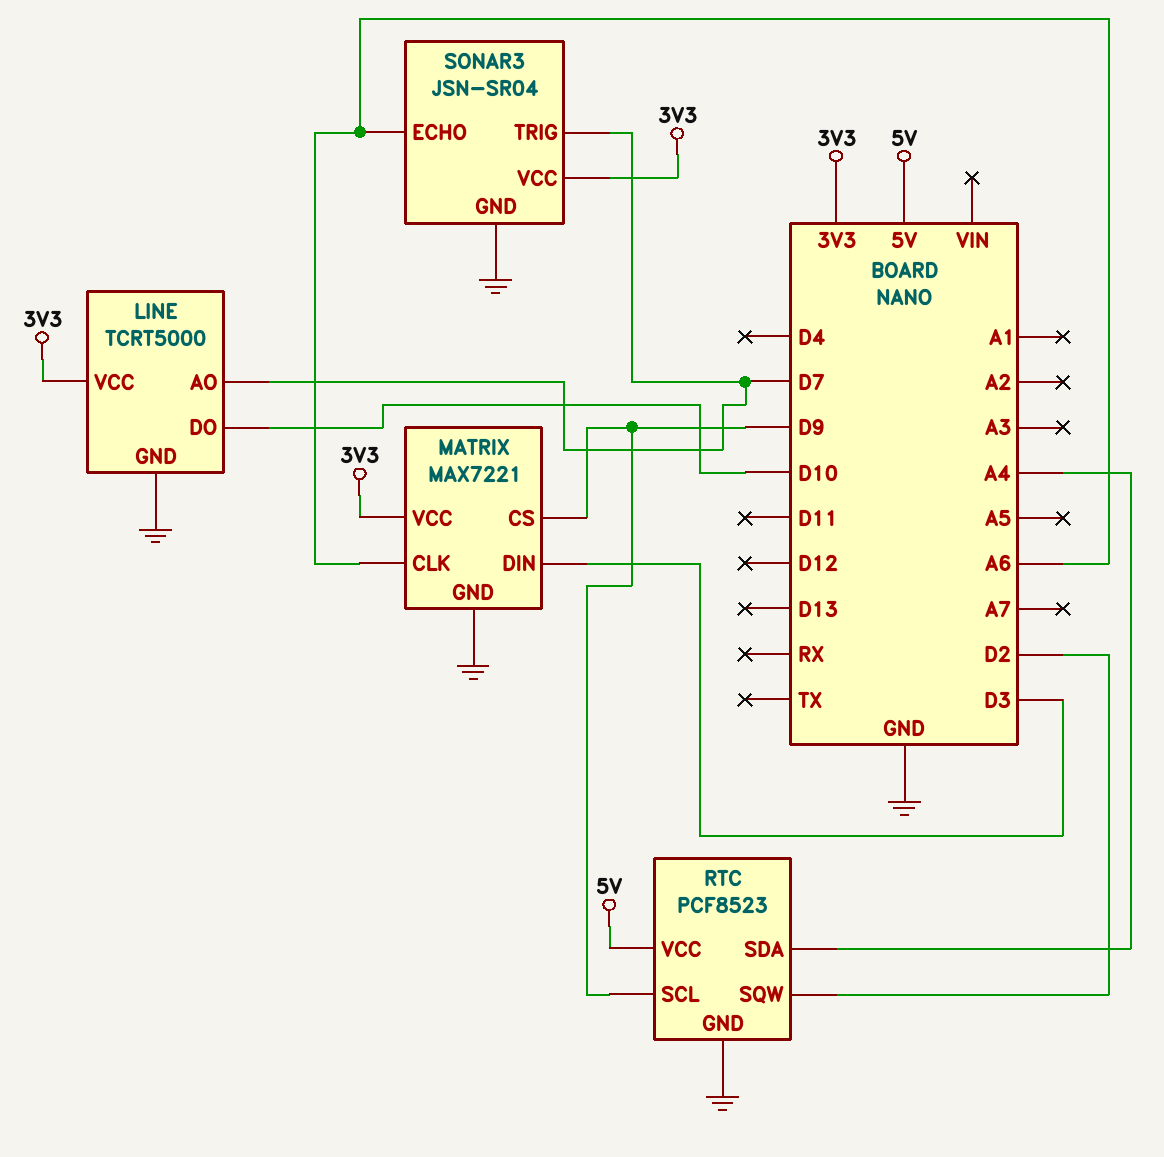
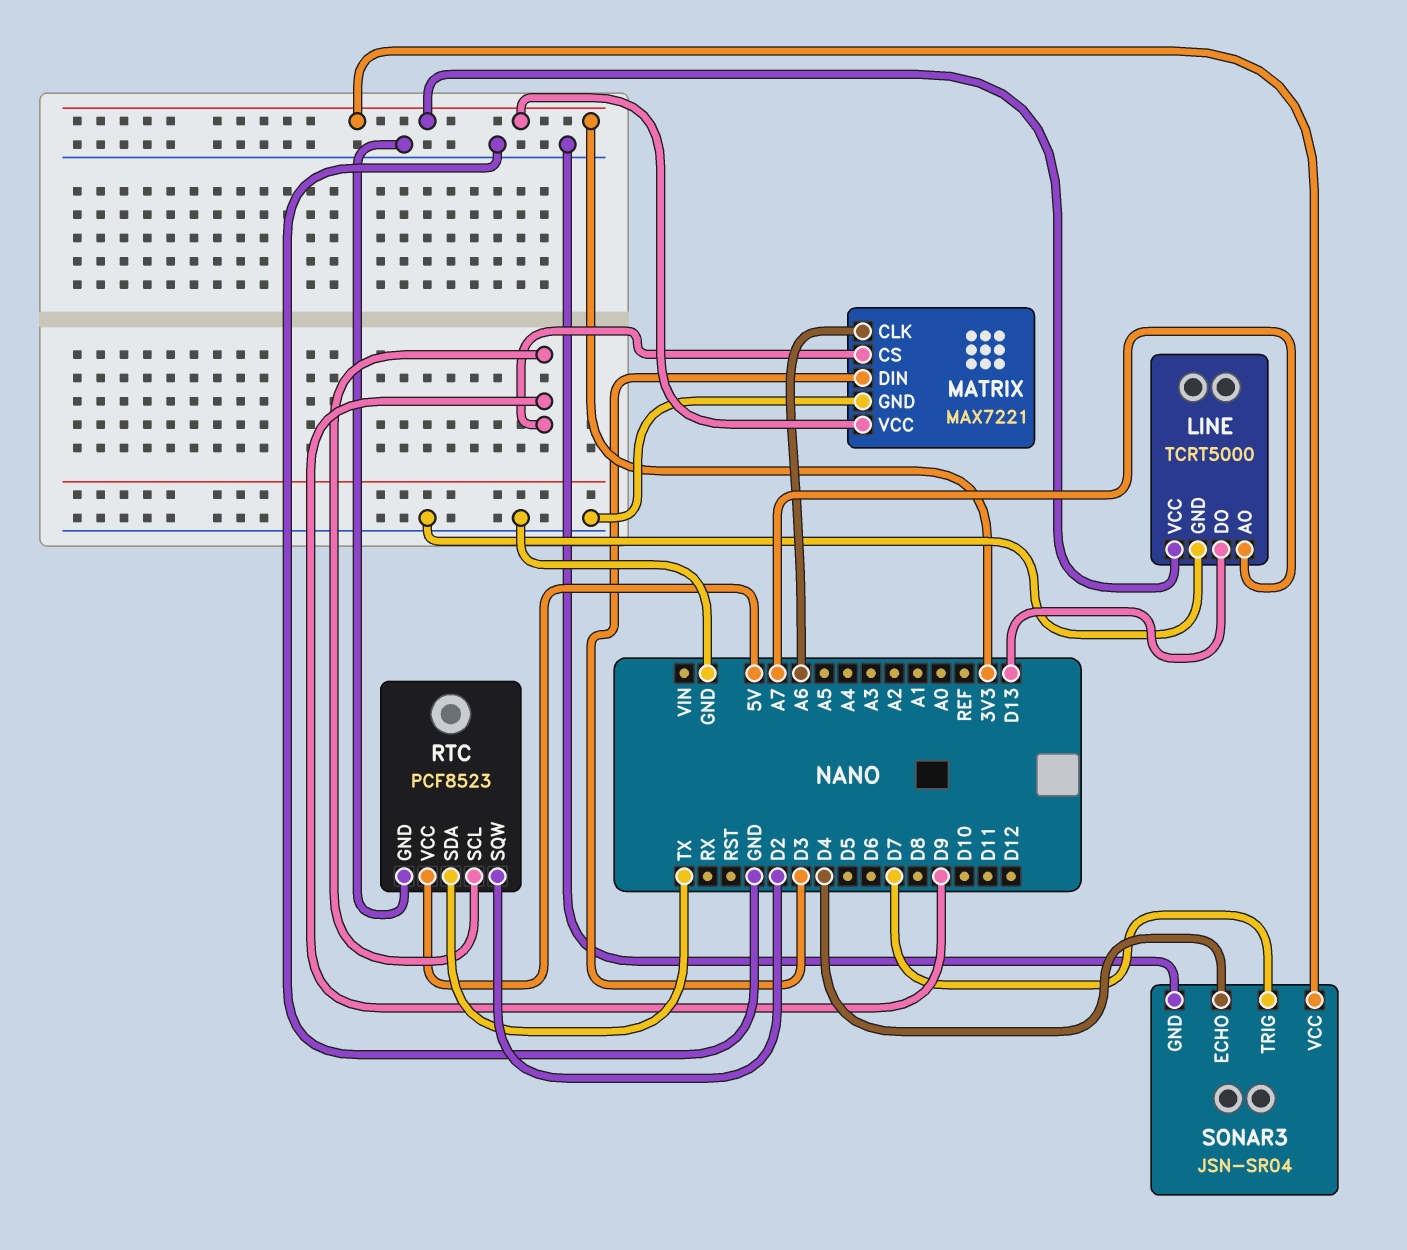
LINE pin AO: D7 -> A7
LINE pin DO: D10 -> D13
RTC pin SDA: A4 -> TX
SONAR3 pin ECHO: A6 -> D4

